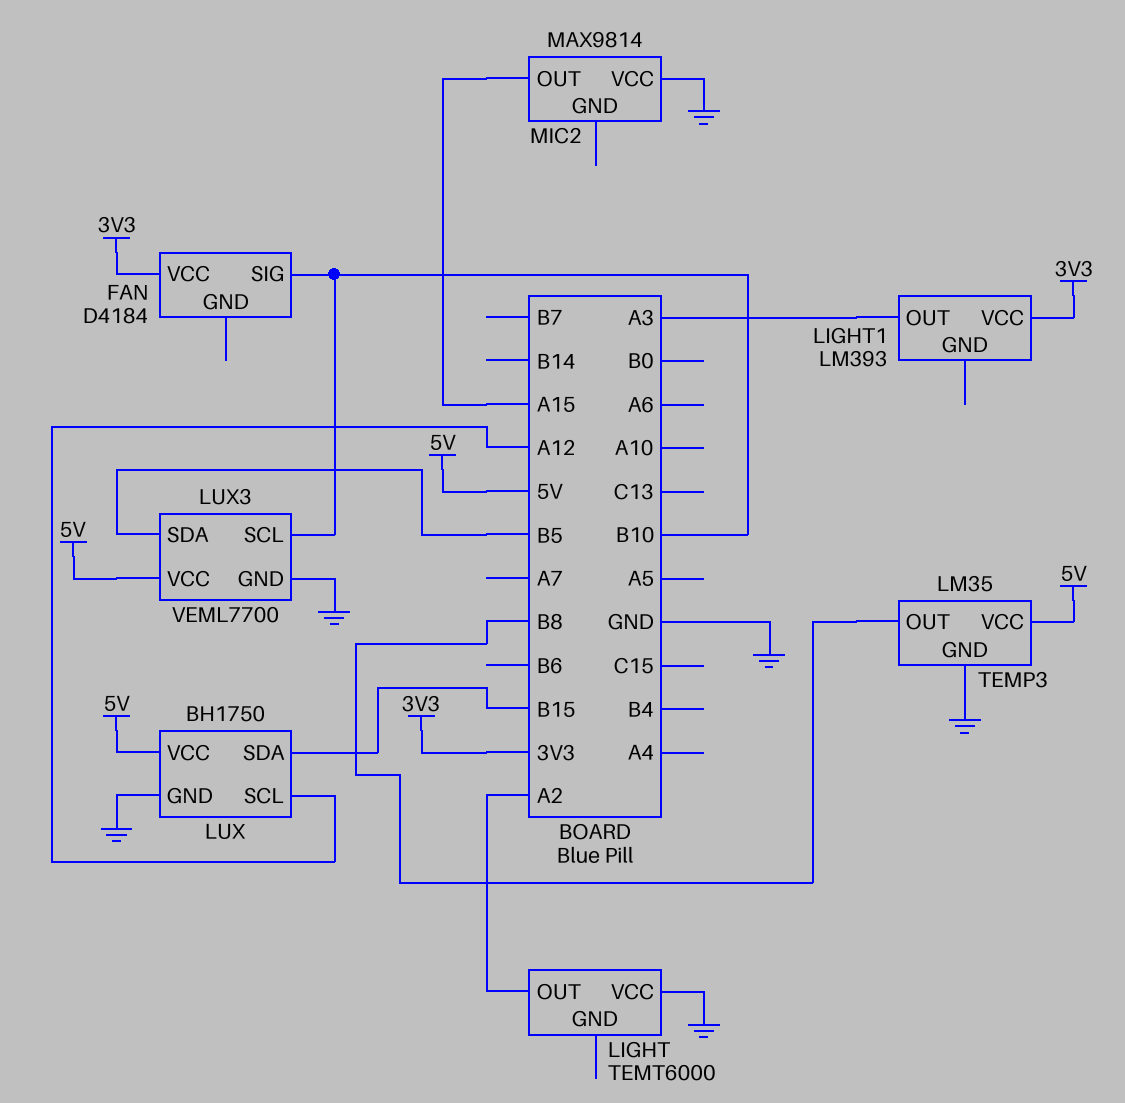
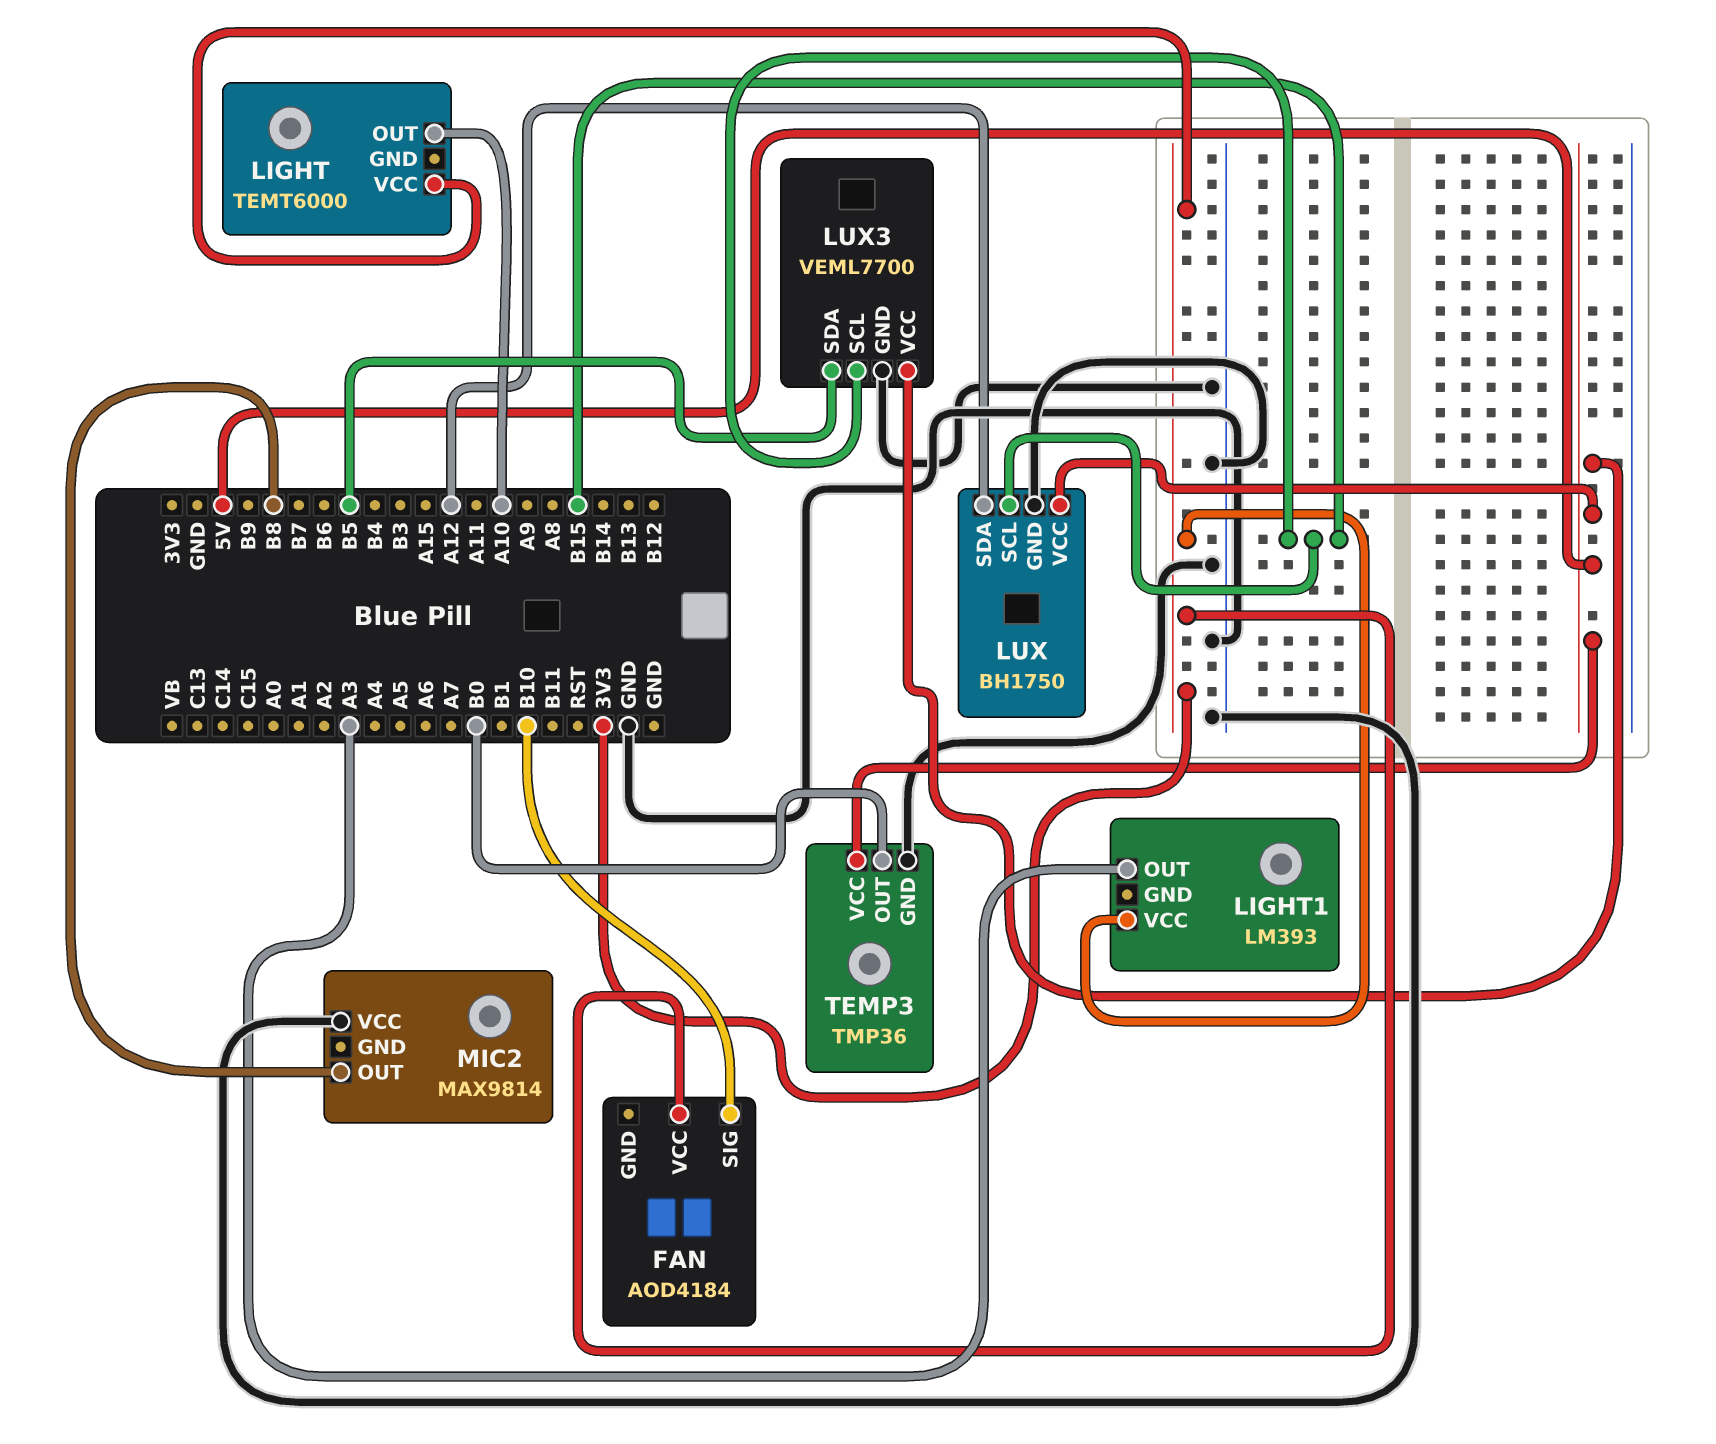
FAN: D4184 -> AOD4184
LIGHT pin OUT: A2 -> A10
LIGHT pin VCC: GND -> 3V3
LUX pin SCL: A12 -> B15
LUX pin SDA: B15 -> A12
LUX3 pin SCL: B10 -> B15
MIC2 pin OUT: A15 -> B8
TEMP3: LM35 -> TMP36
TEMP3 pin OUT: B8 -> B0

